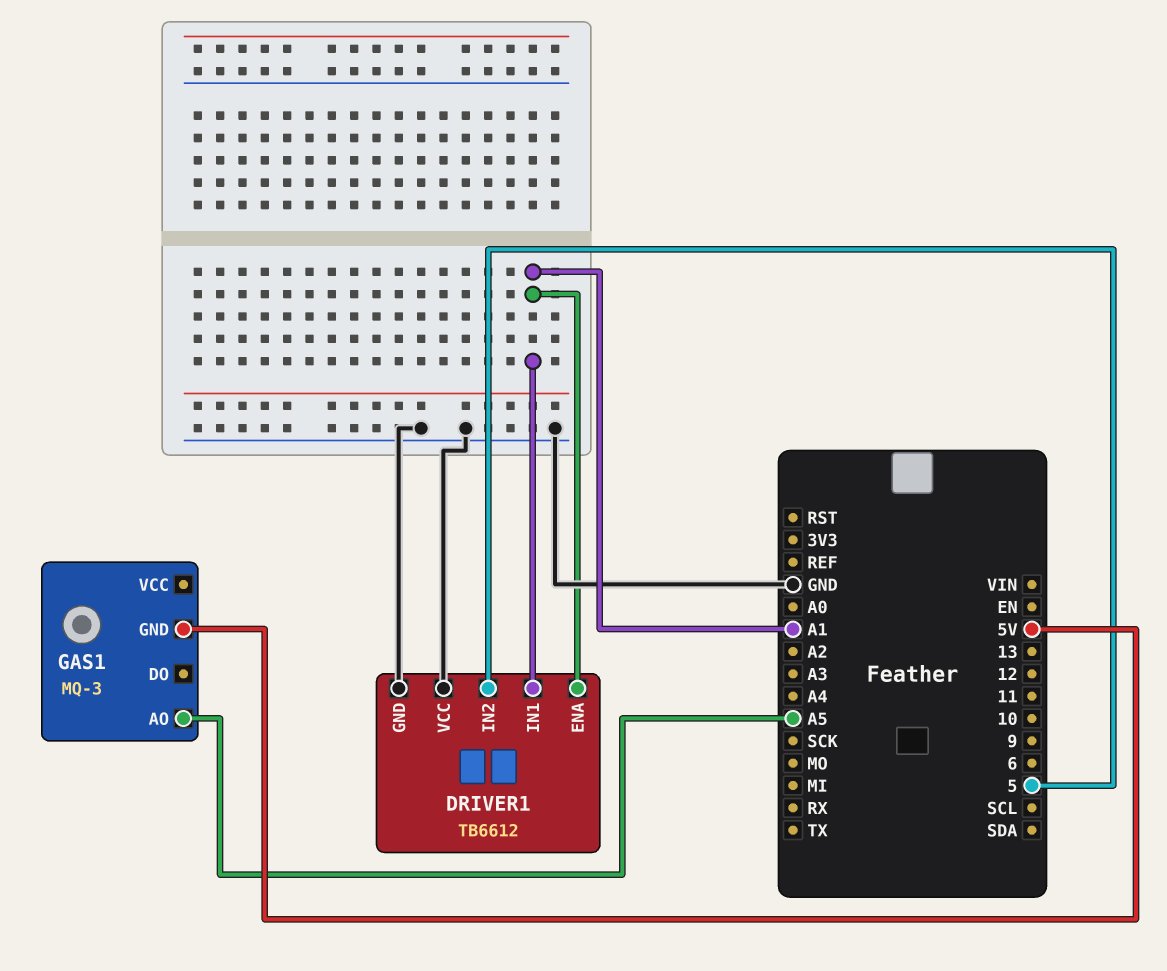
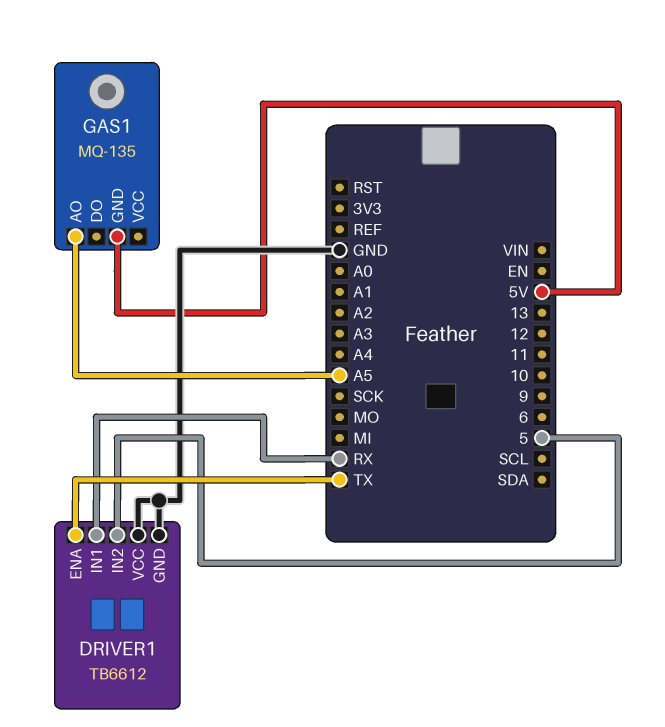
DRIVER1 pin ENA: A1 -> TX
DRIVER1 pin IN1: A1 -> RX
GAS1: MQ-3 -> MQ-135

